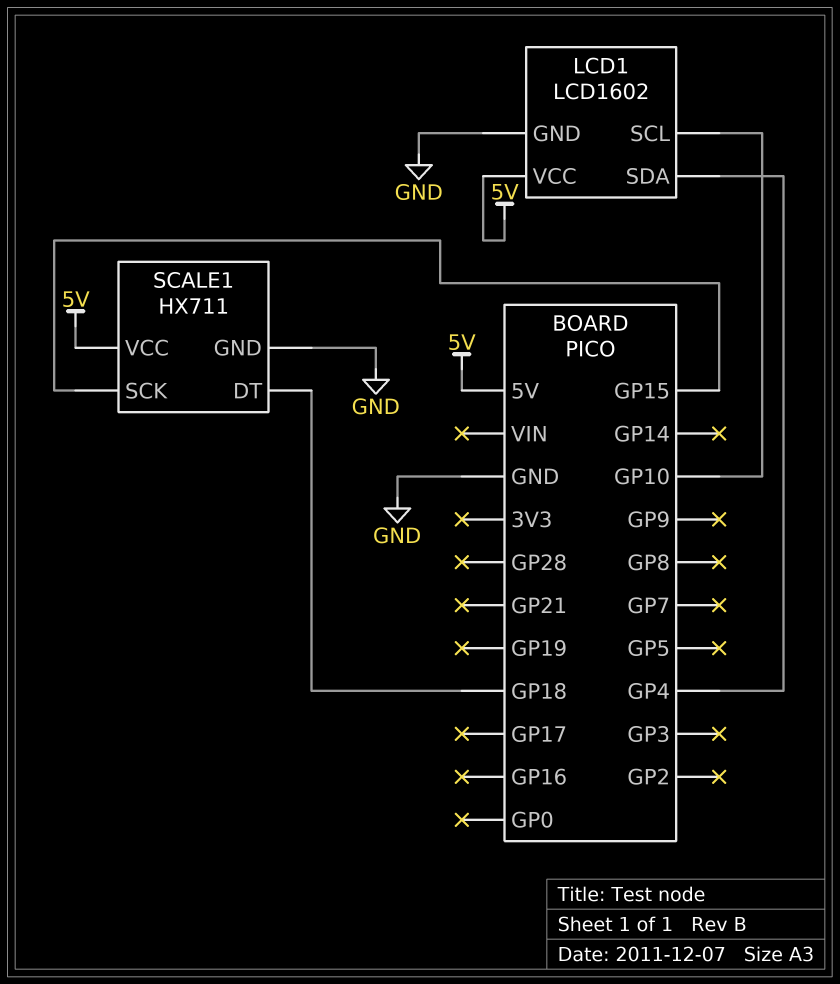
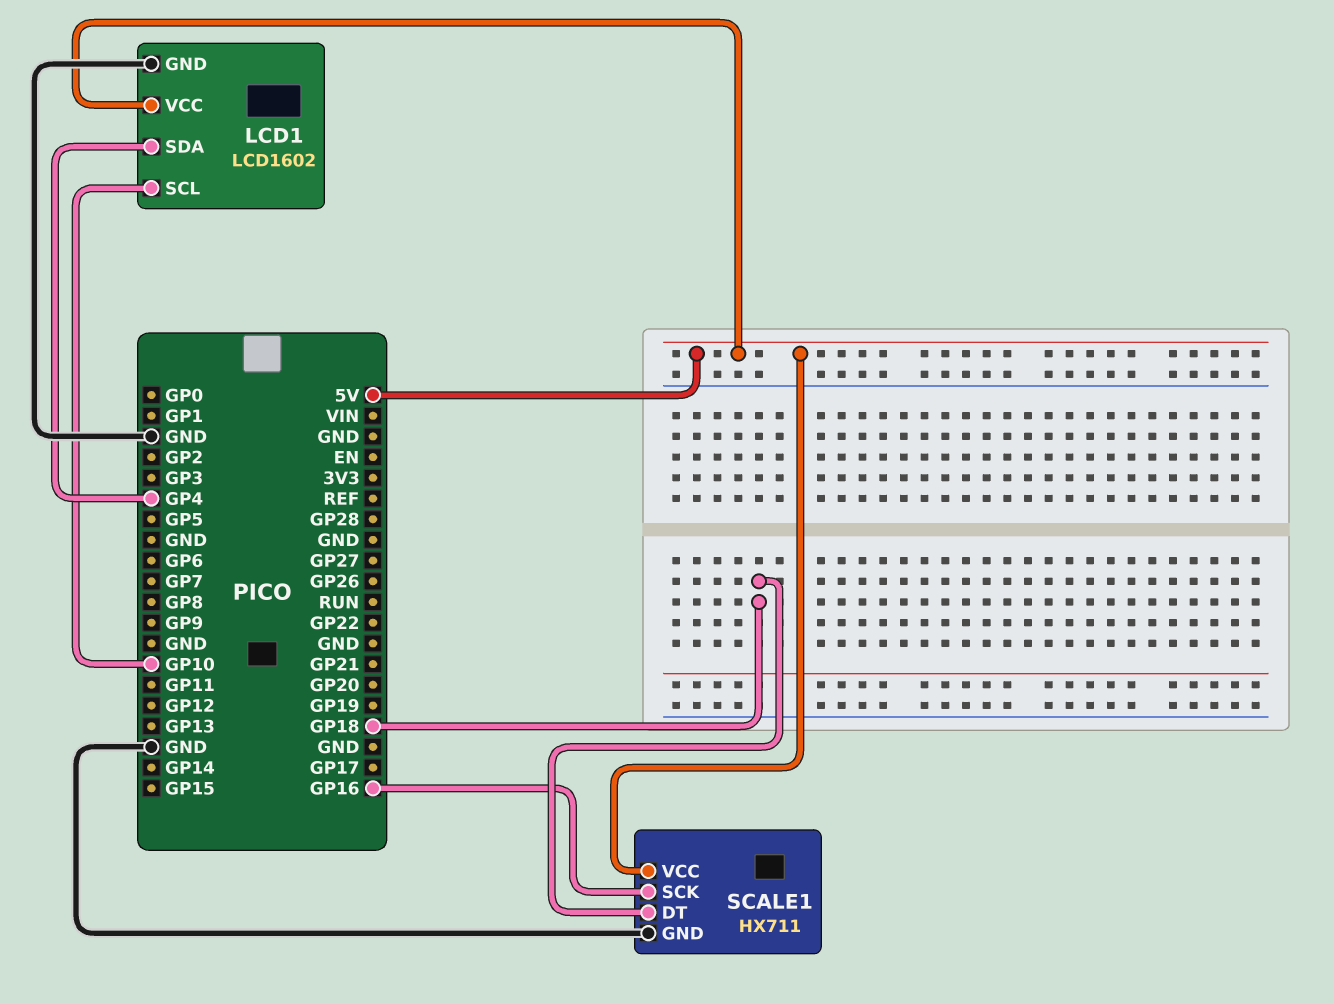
SCALE1 pin SCK: GP15 -> GP16

